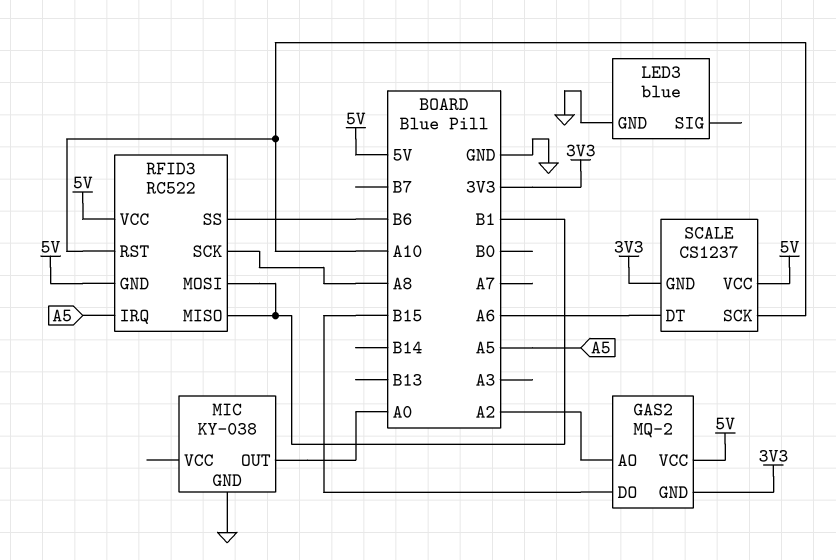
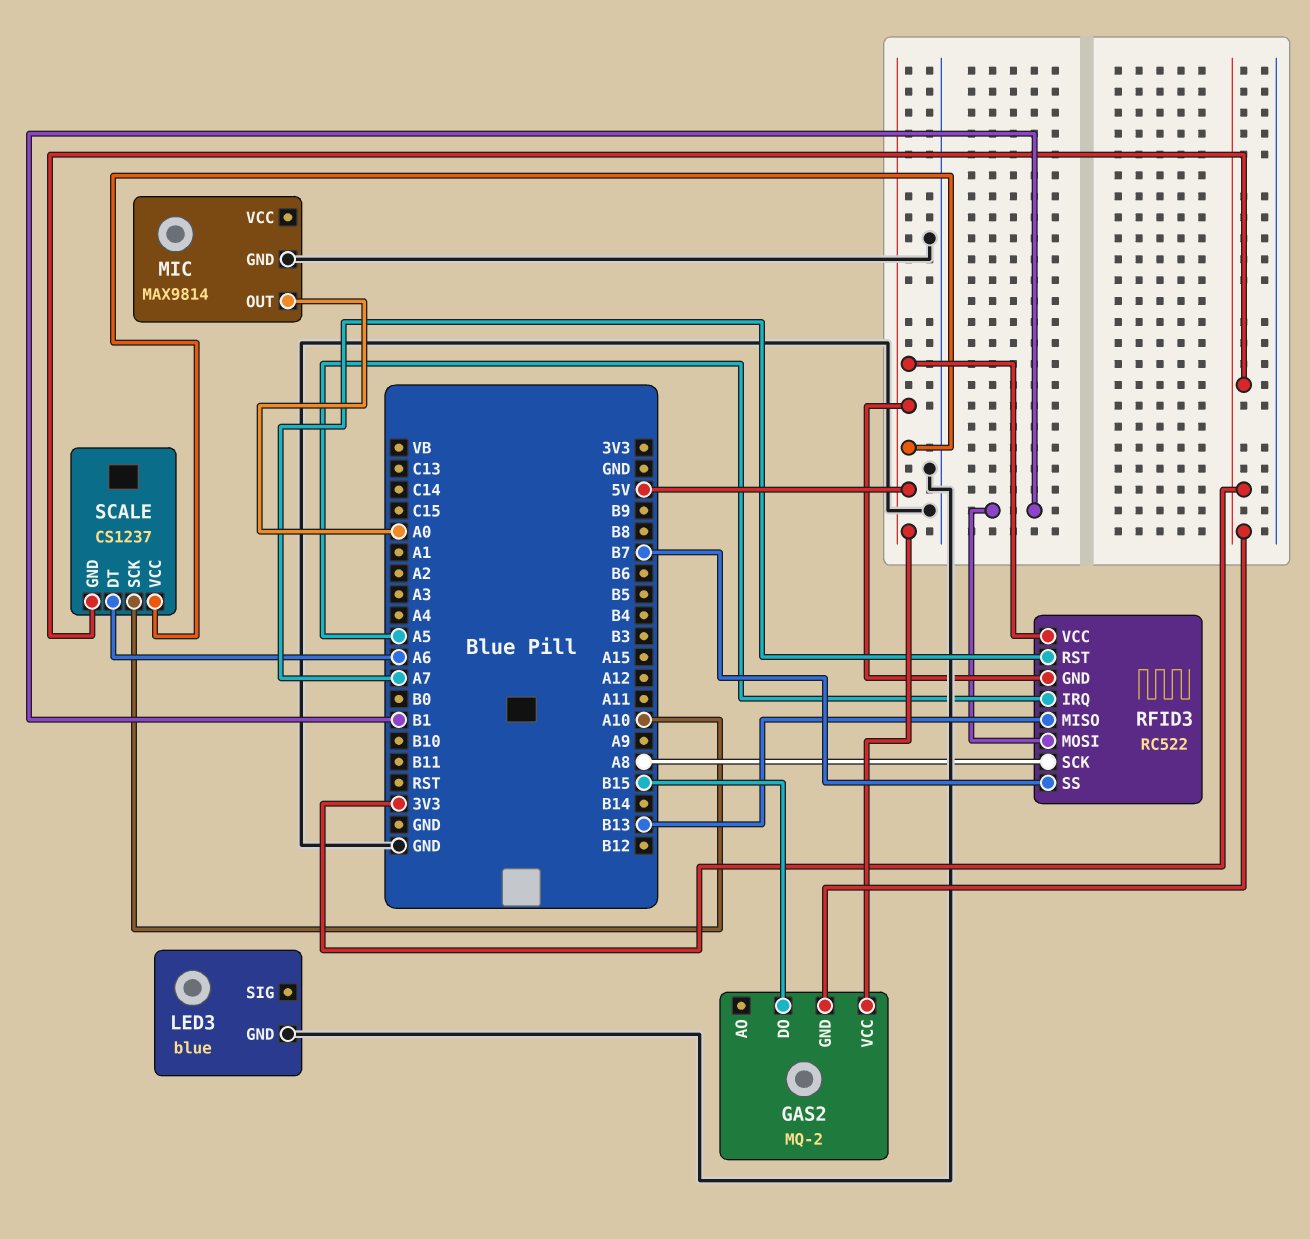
GAS2 pin AO: A2 -> none
MIC: KY-038 -> MAX9814
RFID3 pin MISO: B1 -> B13
RFID3 pin RST: A10 -> A7
RFID3 pin SS: B6 -> B7

